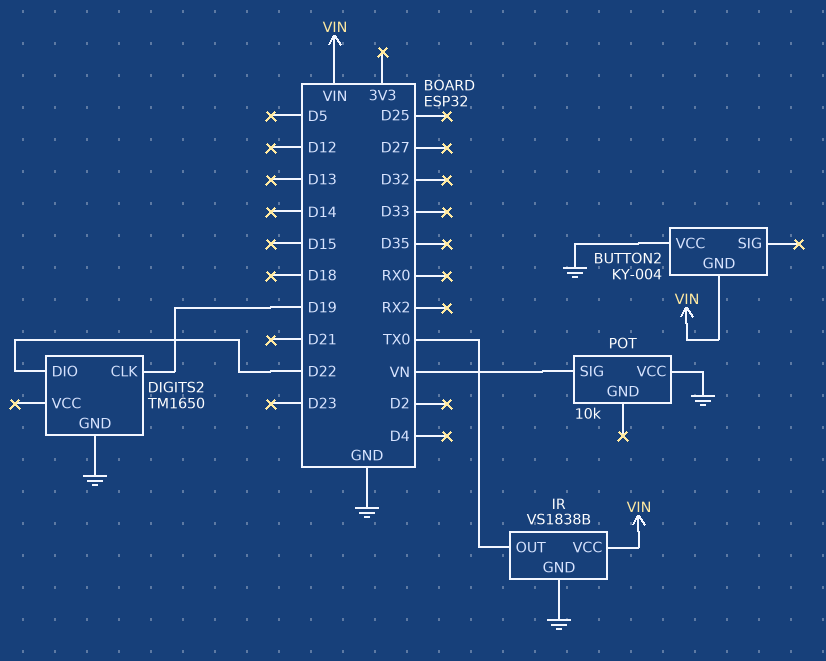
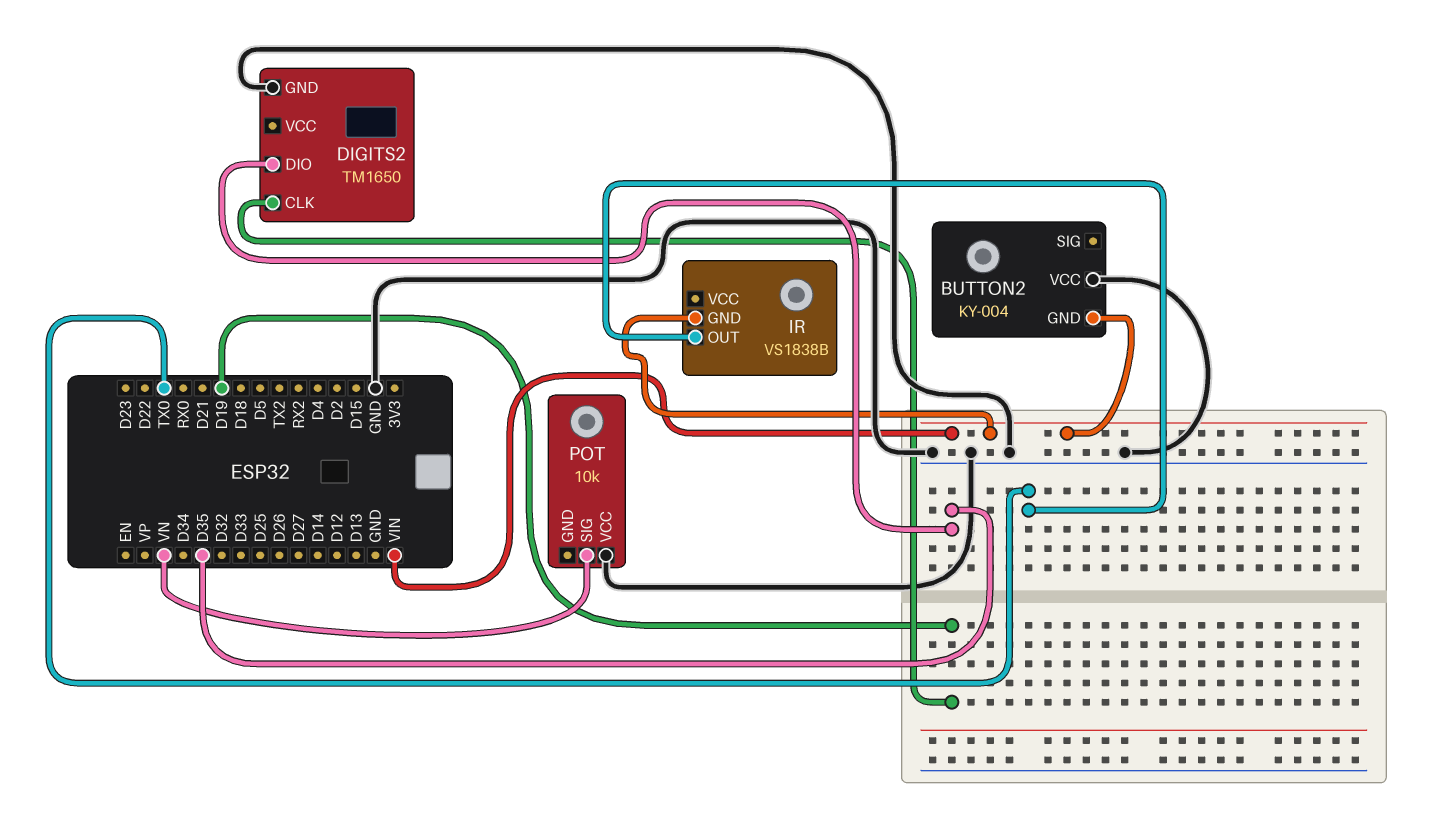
DIGITS2 pin DIO: D22 -> D35
IR pin GND: GND -> VIN
IR pin VCC: VIN -> none

